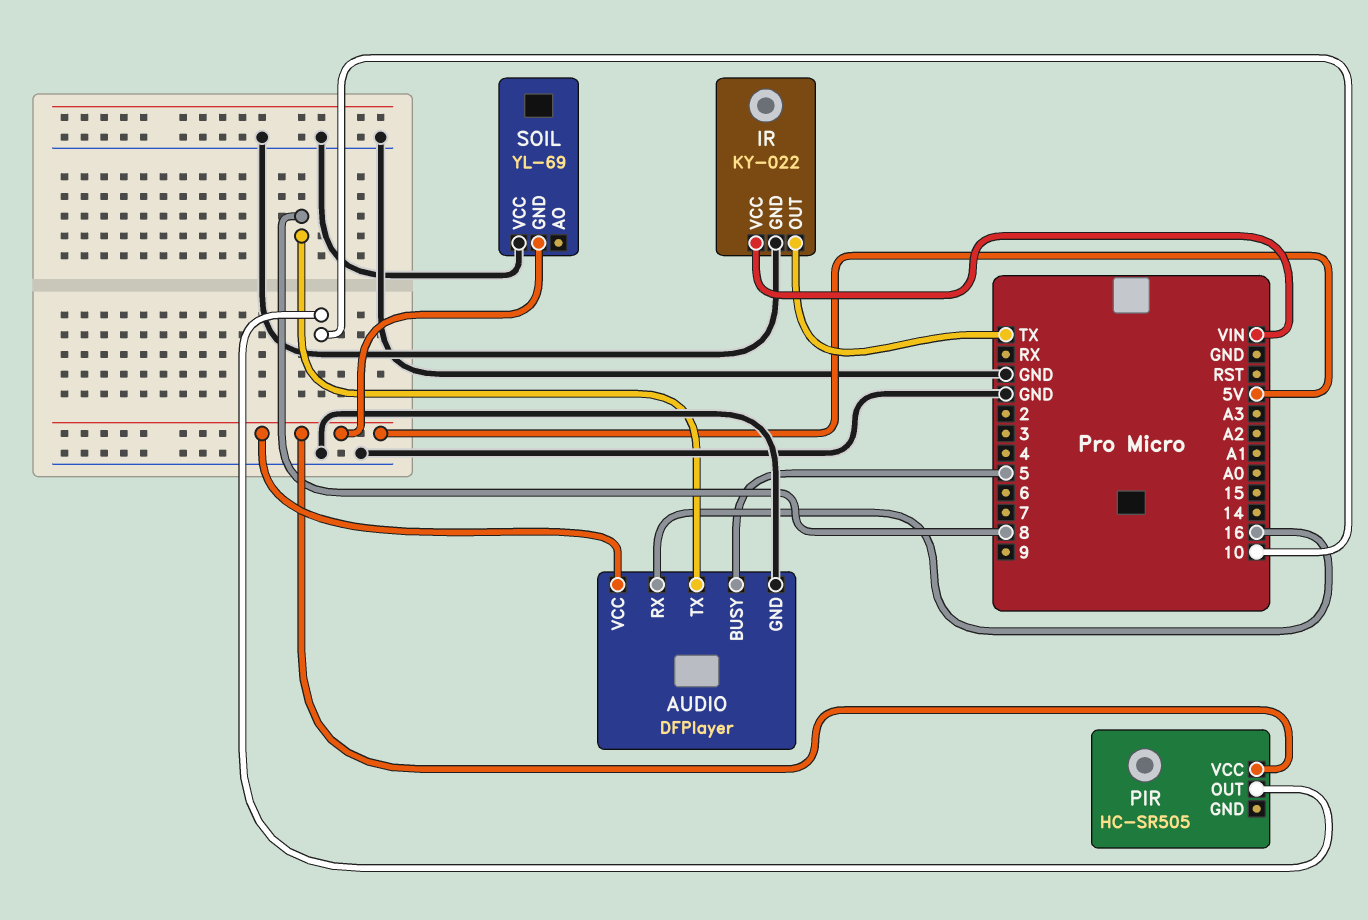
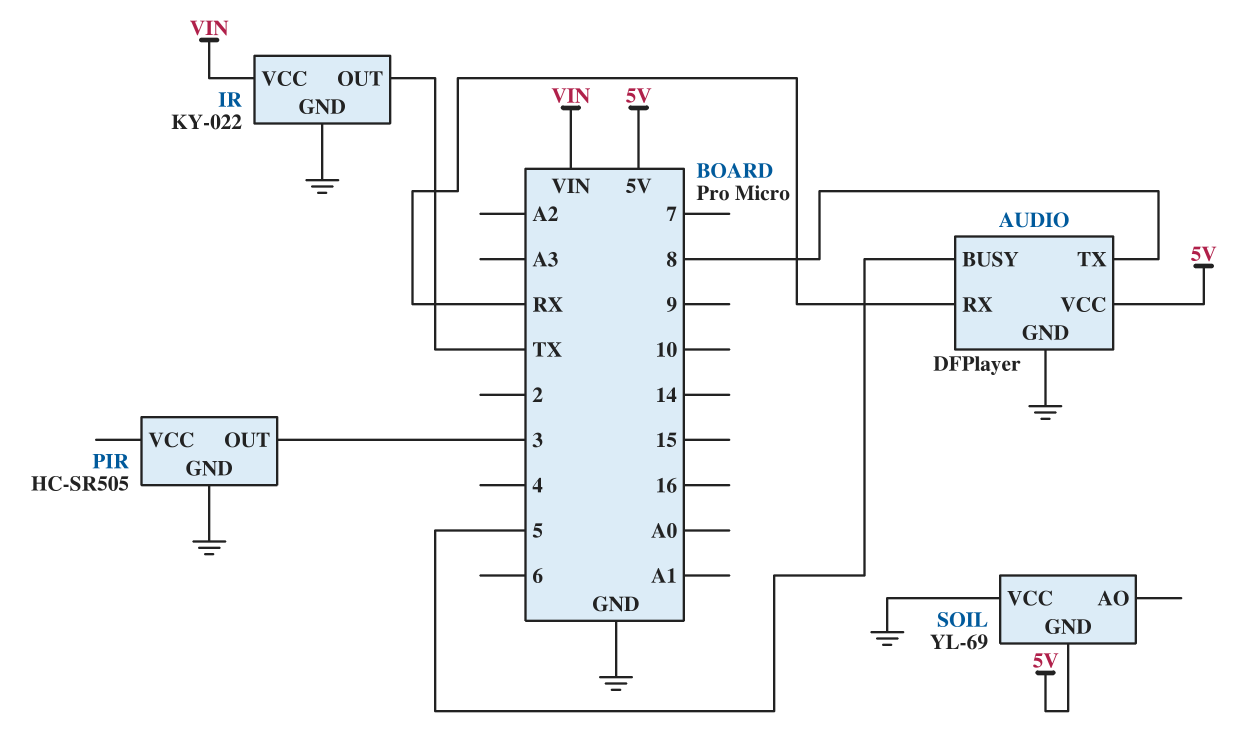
AUDIO pin RX: 16 -> RX
PIR pin GND: none -> GND
PIR pin OUT: 10 -> 3
PIR pin VCC: 5V -> none

